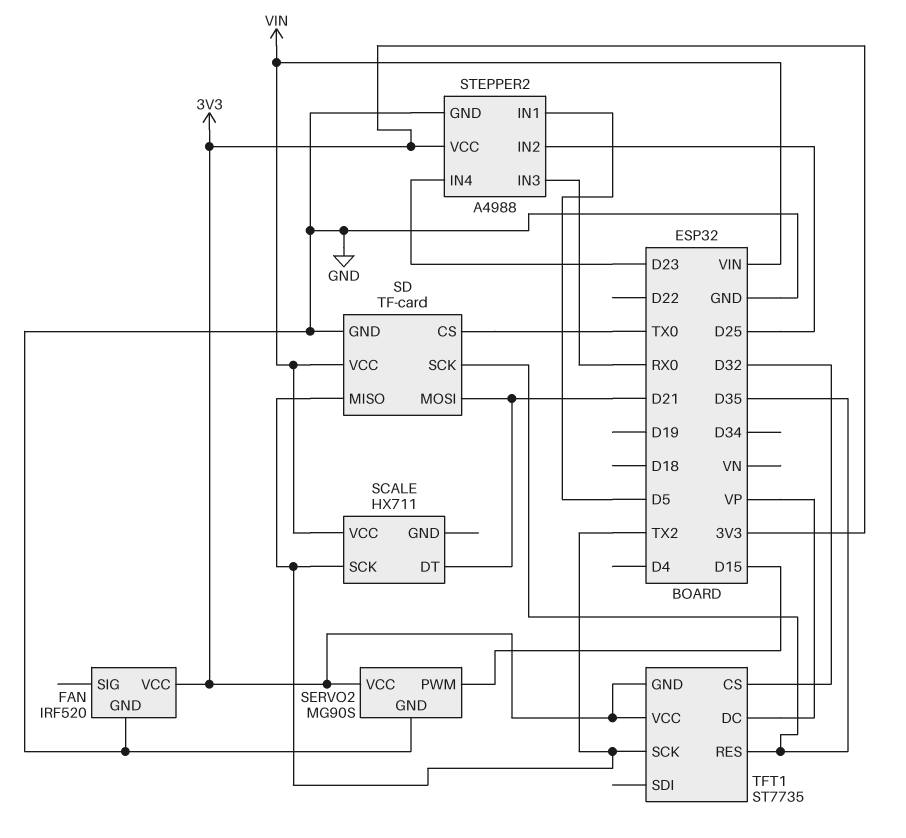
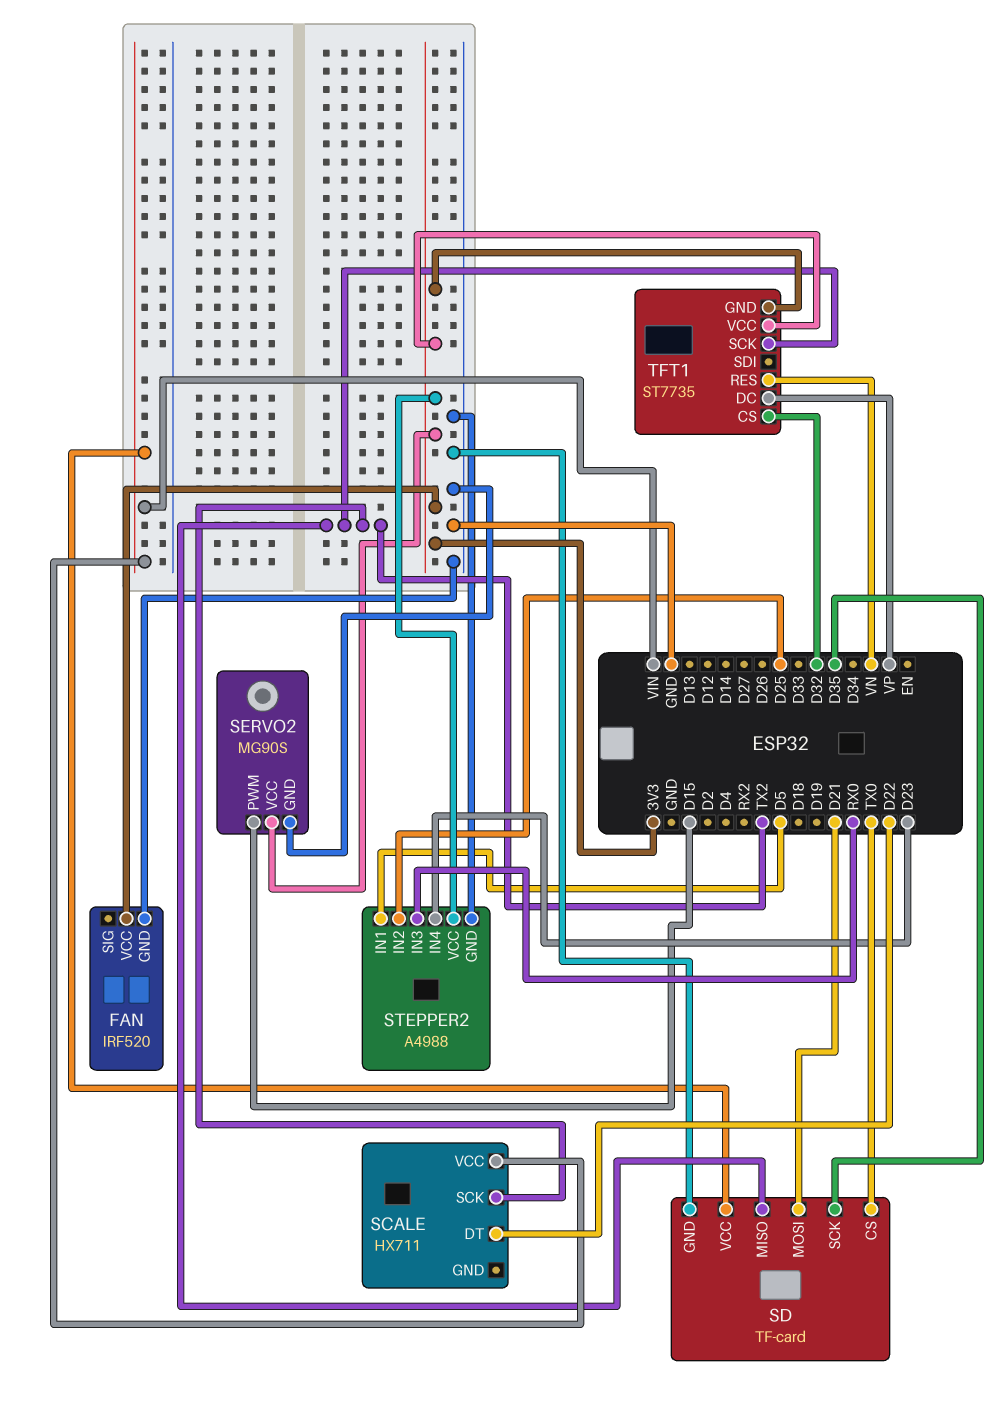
SCALE pin DT: D21 -> D22
TFT1 pin RES: D35 -> VN

